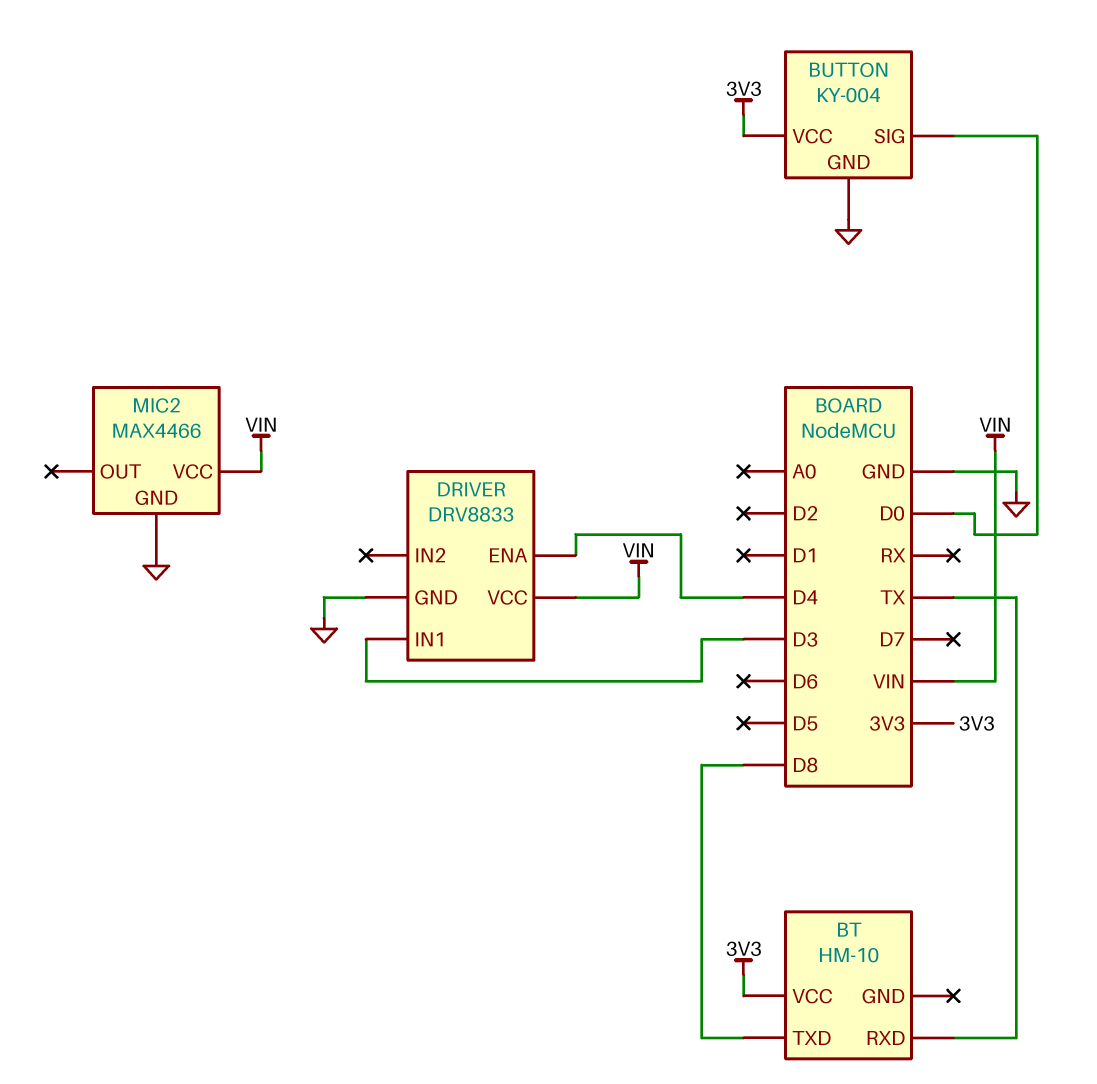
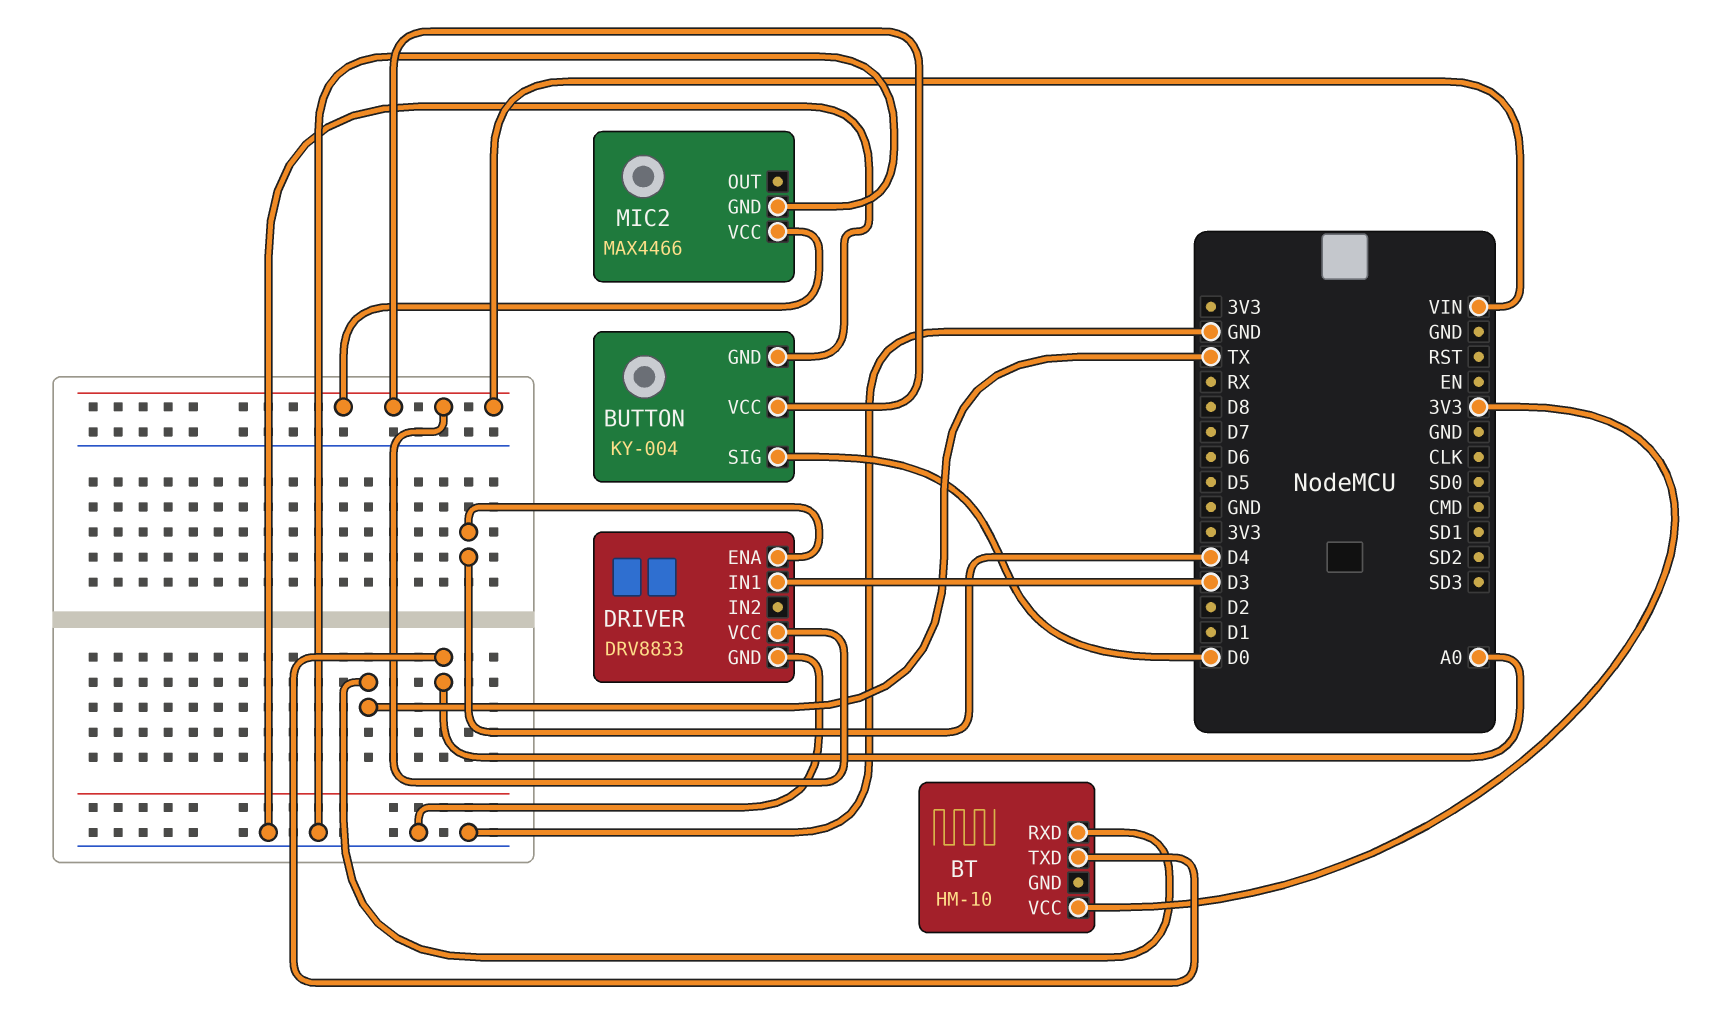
BT pin TXD: D8 -> A0
BUTTON pin VCC: 3V3 -> VIN

